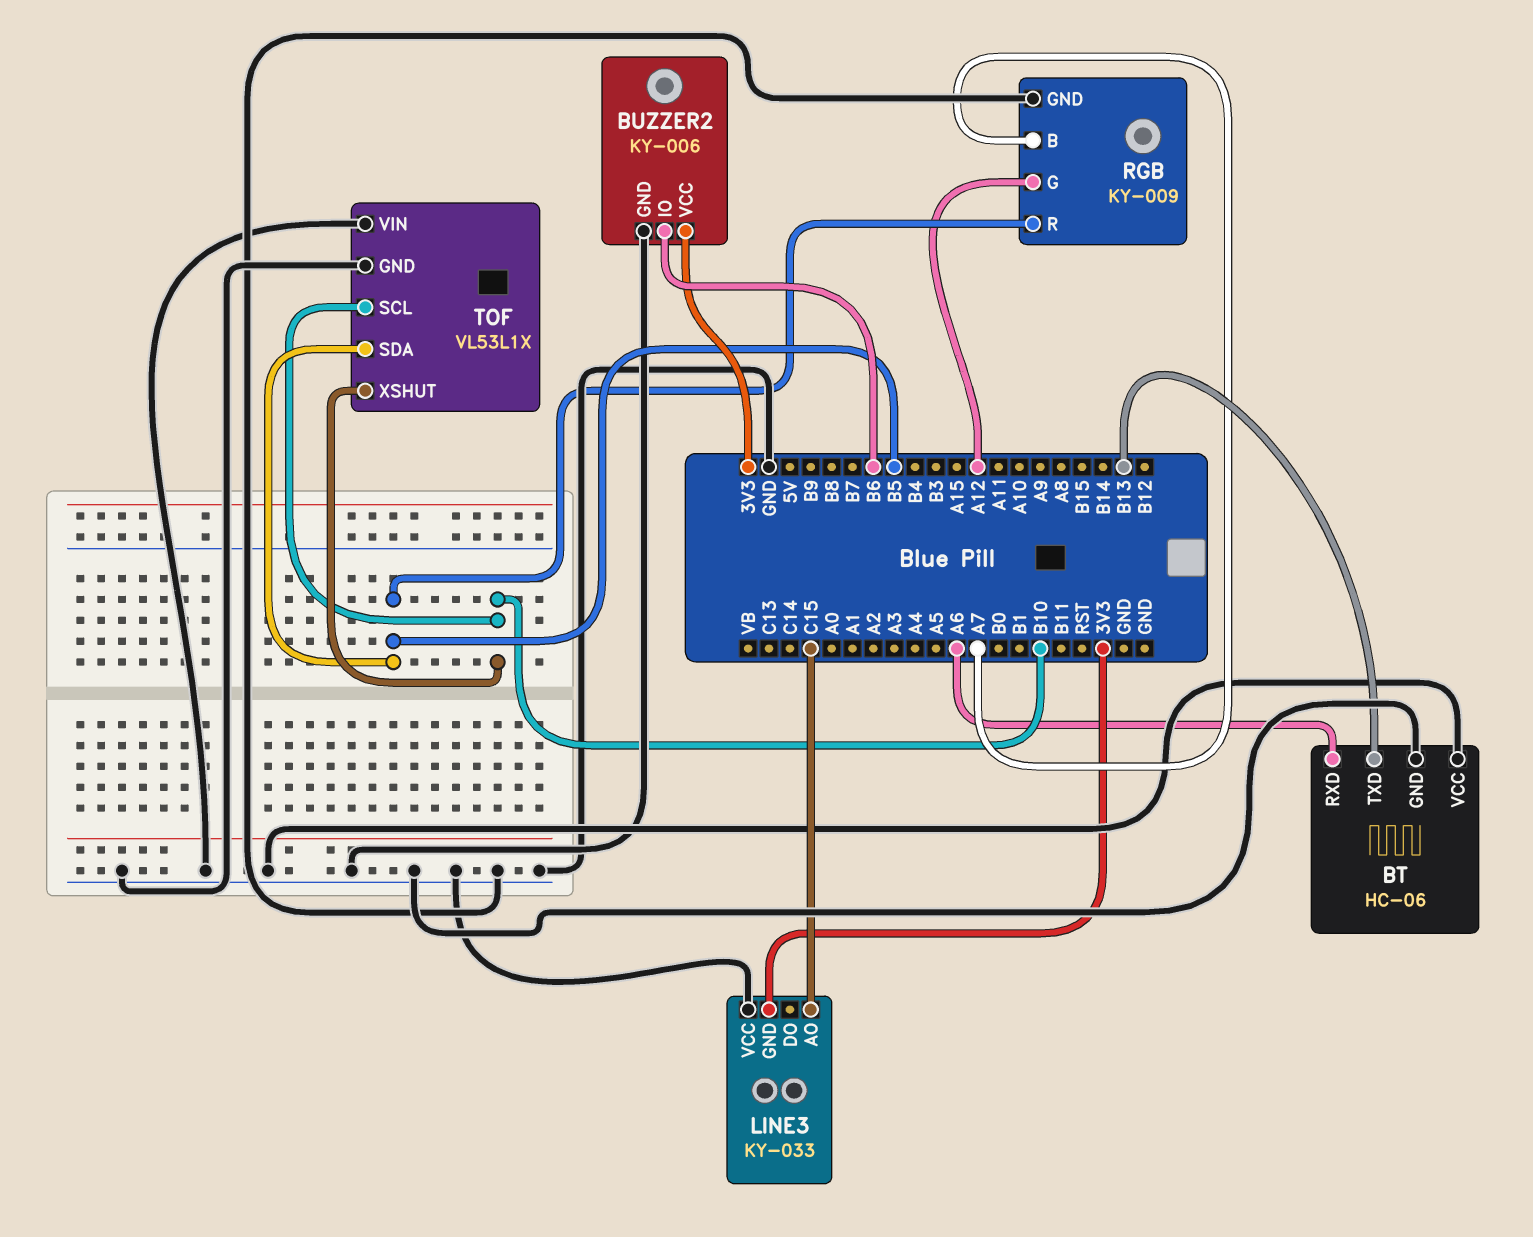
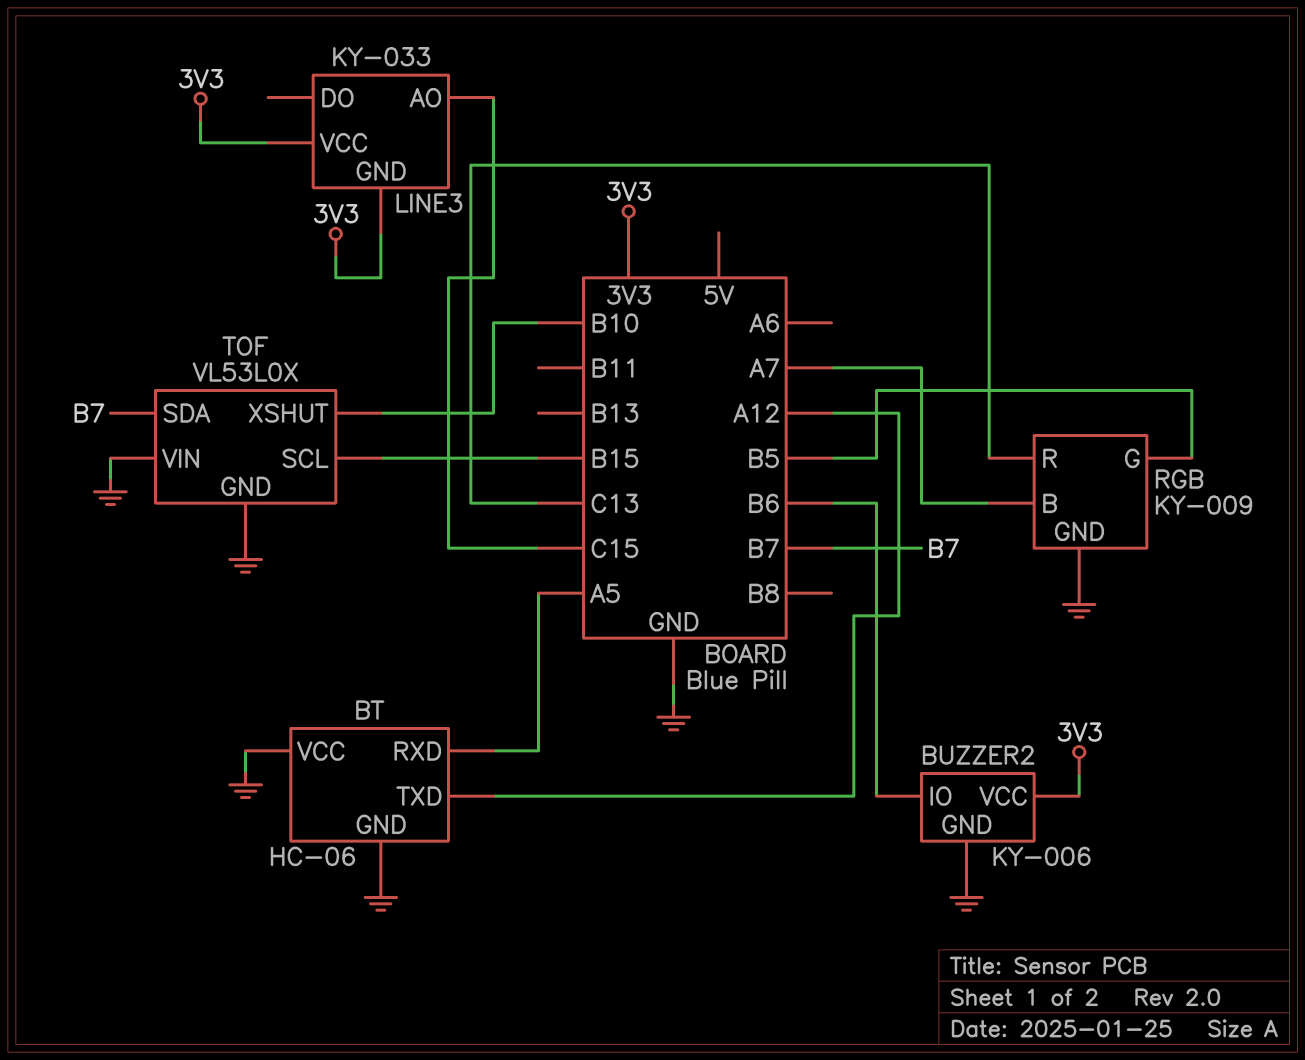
BT pin RXD: A6 -> A5
BT pin TXD: B13 -> A12
LINE3 pin VCC: GND -> 3V3
RGB pin G: A12 -> B5
RGB pin R: B5 -> C13
TOF: VL53L1X -> VL53L0X
TOF pin SCL: B10 -> B15
TOF pin SDA: B5 -> B7

